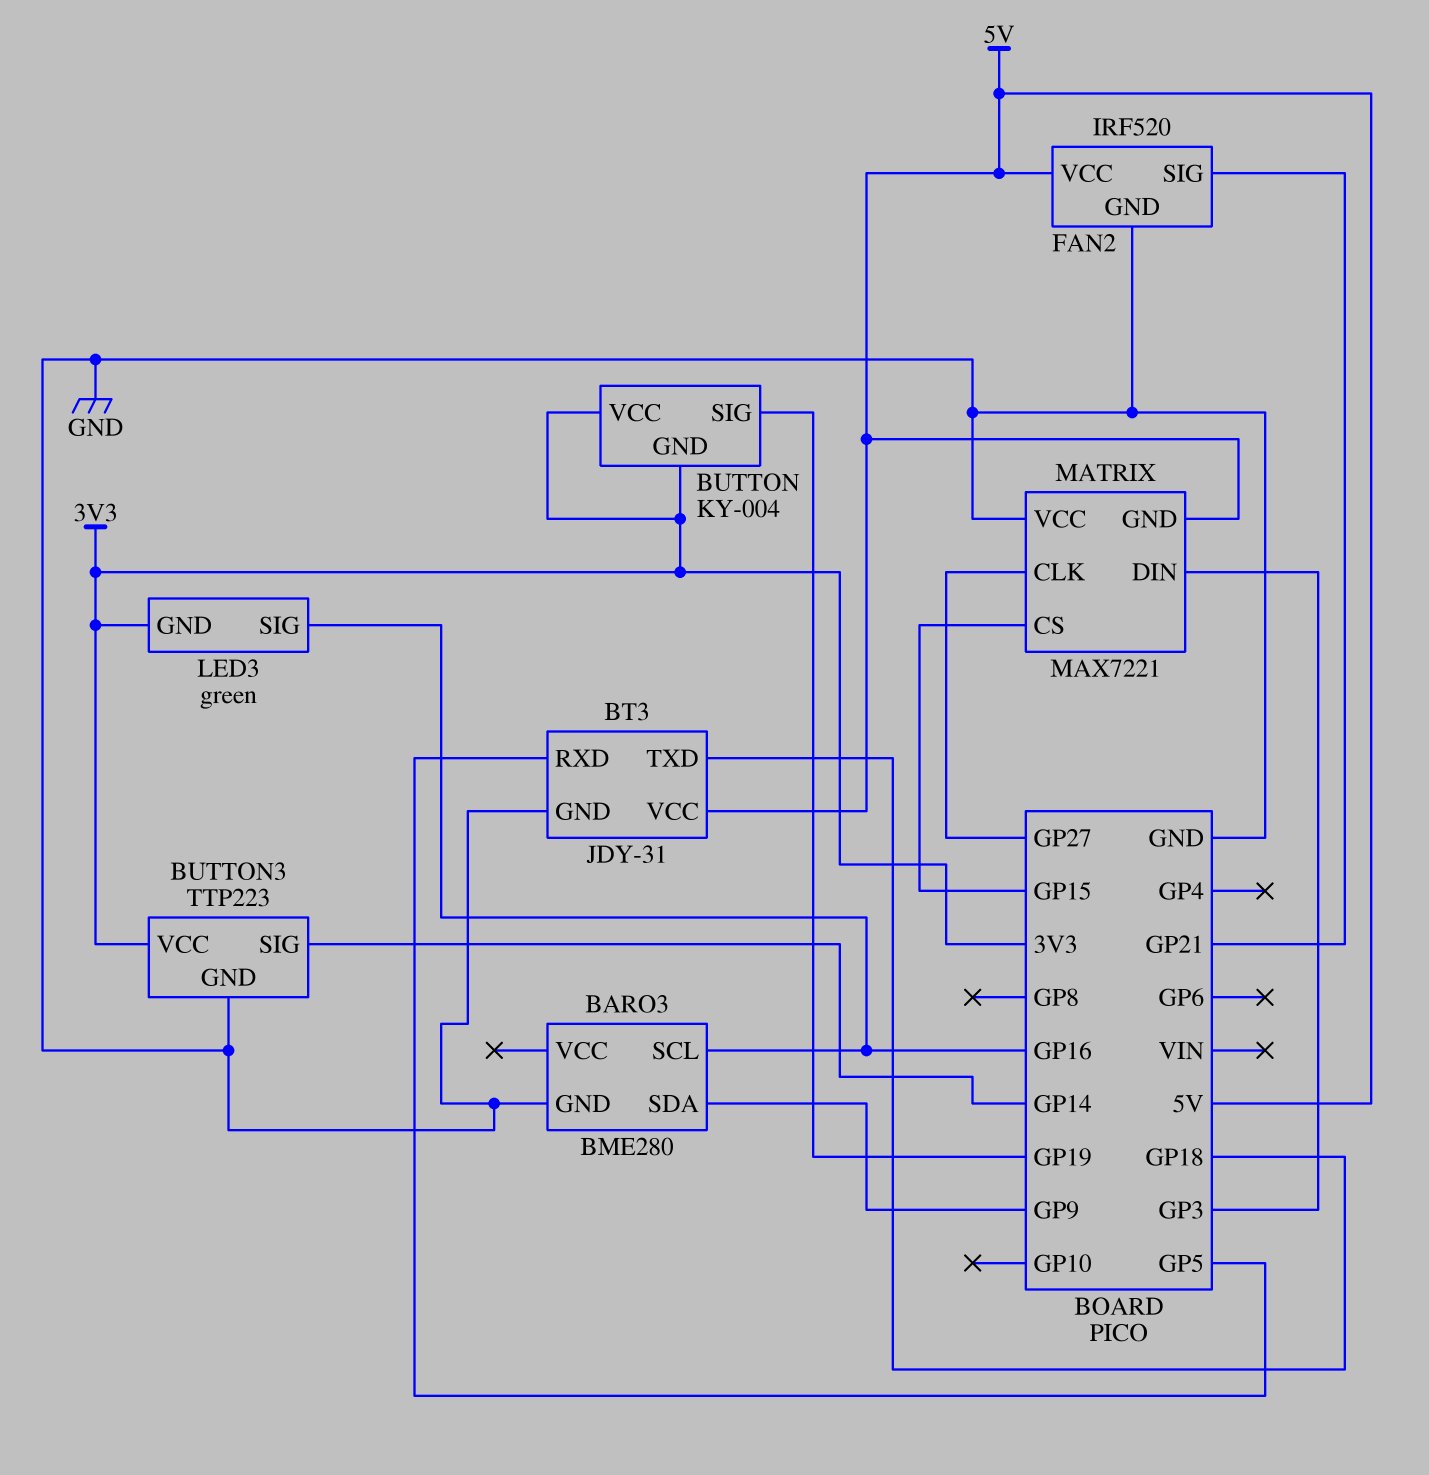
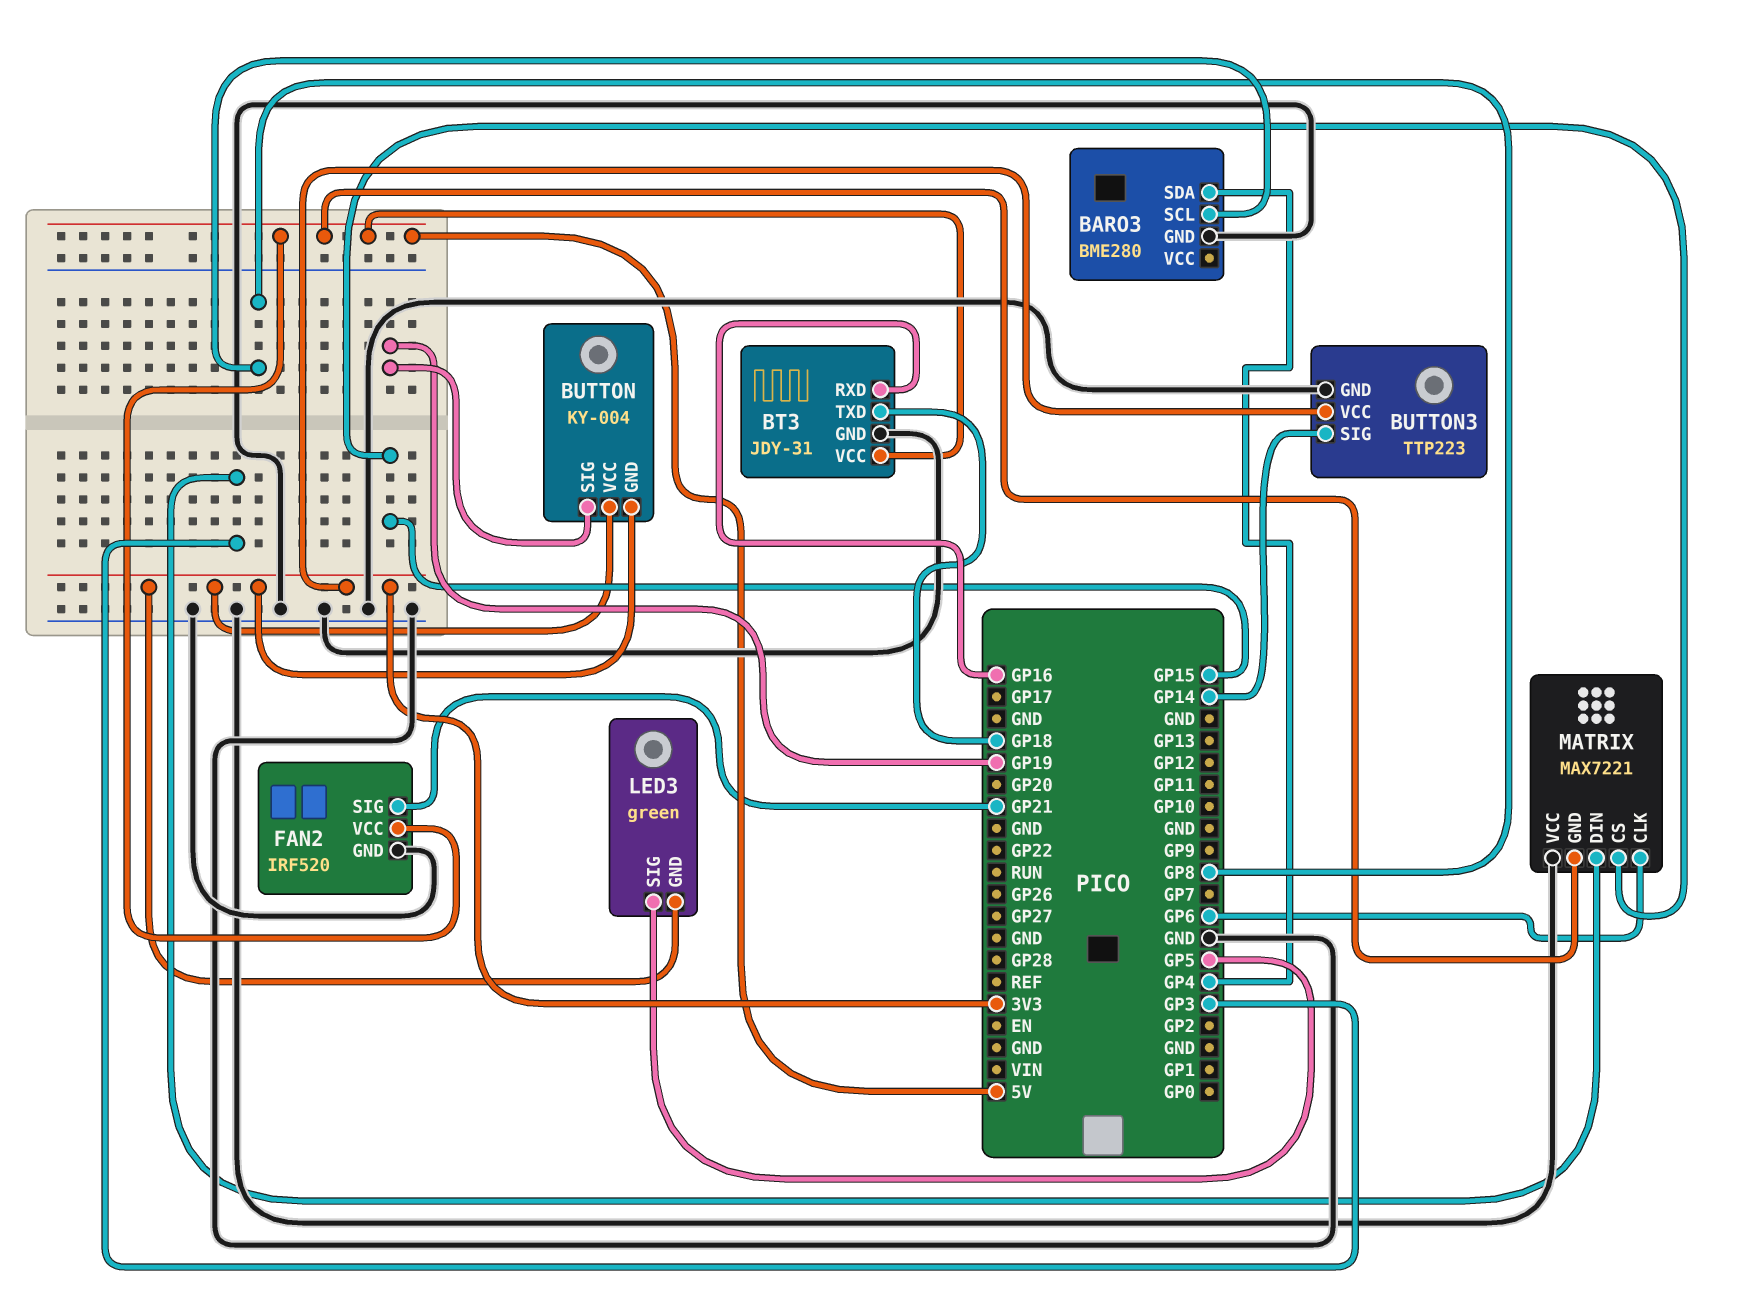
BARO3 pin SCL: GP16 -> GP8
BARO3 pin SDA: GP9 -> GP4
BT3 pin RXD: GP5 -> GP16
LED3 pin SIG: GP16 -> GP5
MATRIX pin CLK: GP27 -> GP6

